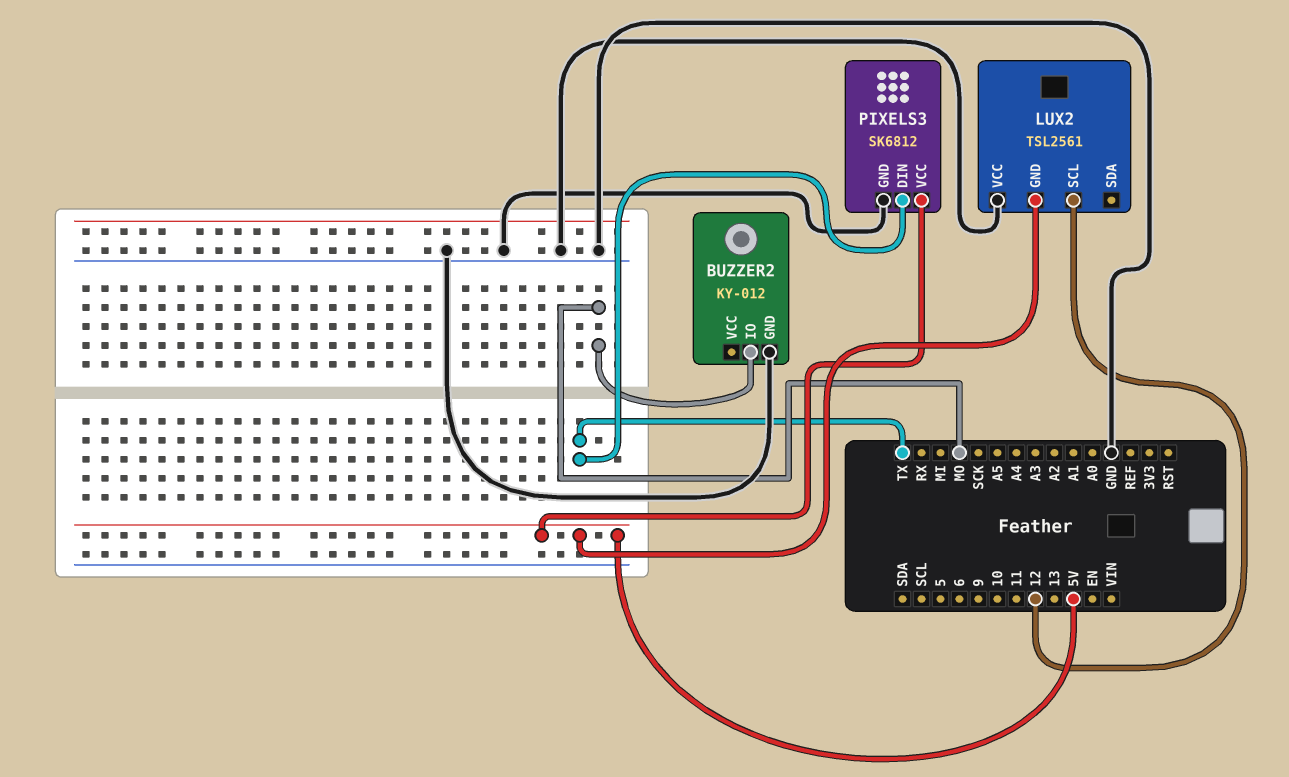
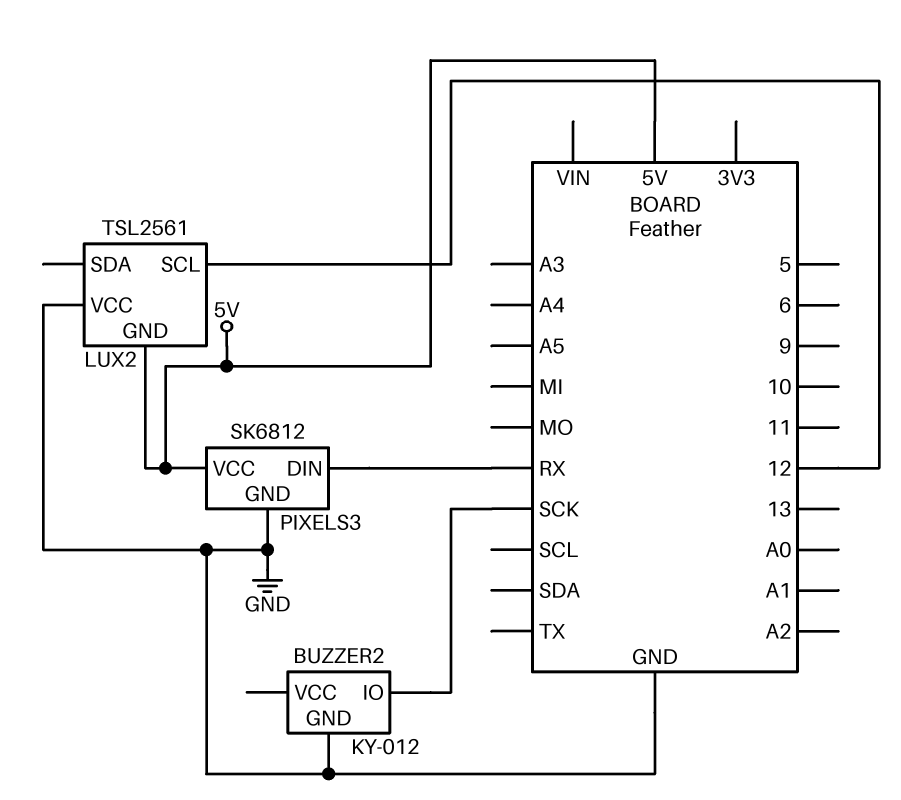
BUZZER2 pin IO: MO -> SCK
PIXELS3 pin DIN: TX -> RX

